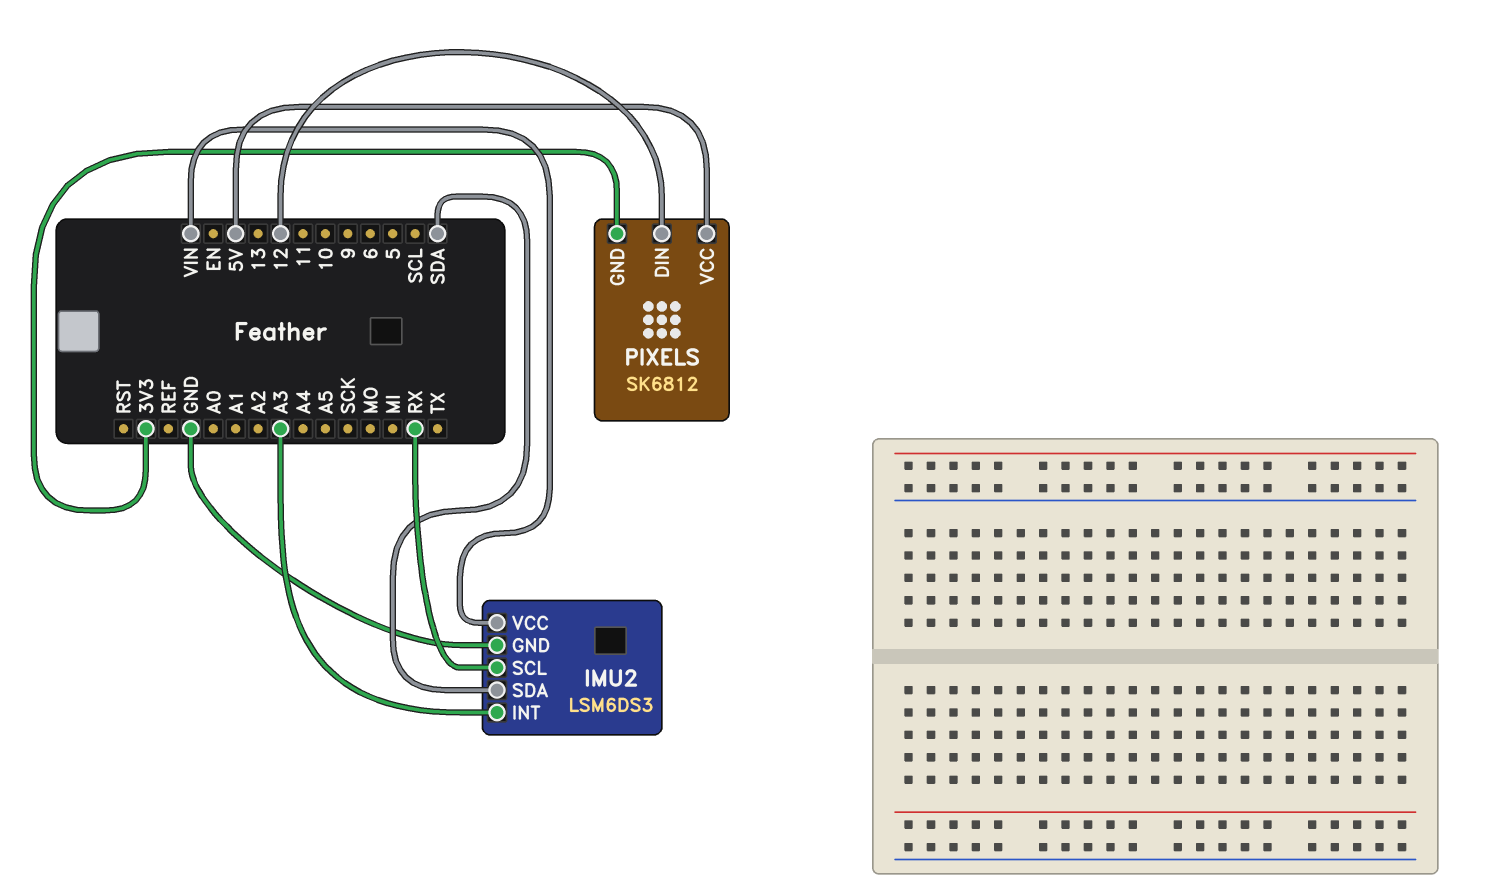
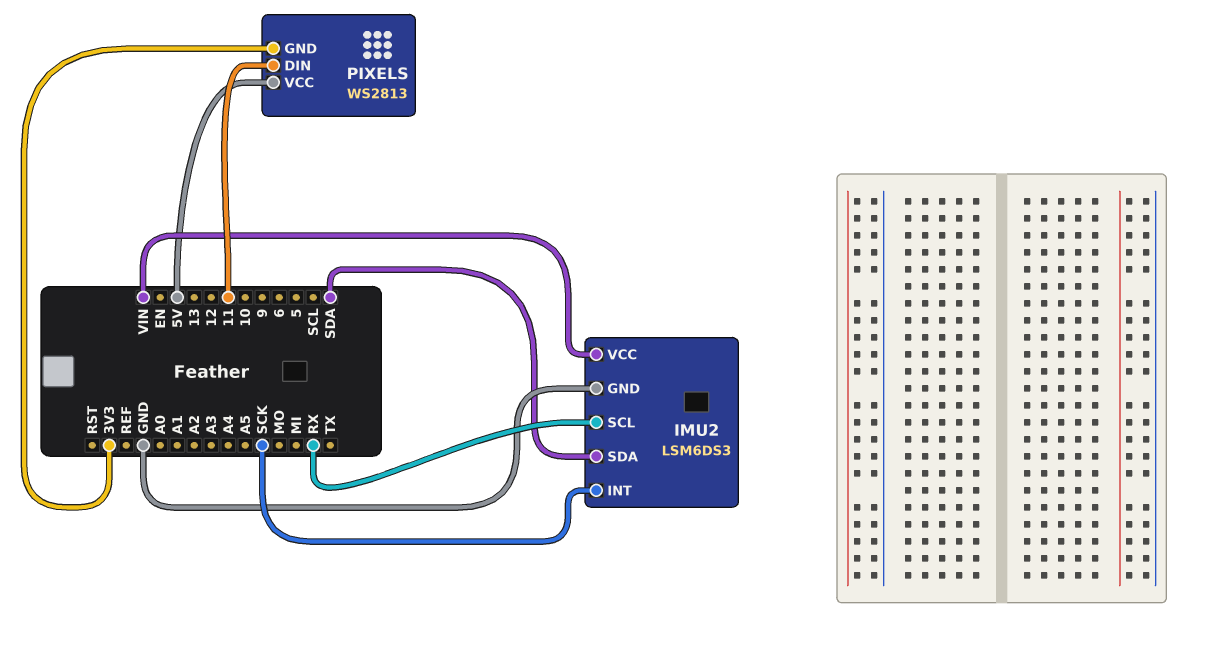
IMU2 pin INT: A3 -> SCK
PIXELS: SK6812 -> WS2813
PIXELS pin DIN: 12 -> 11

